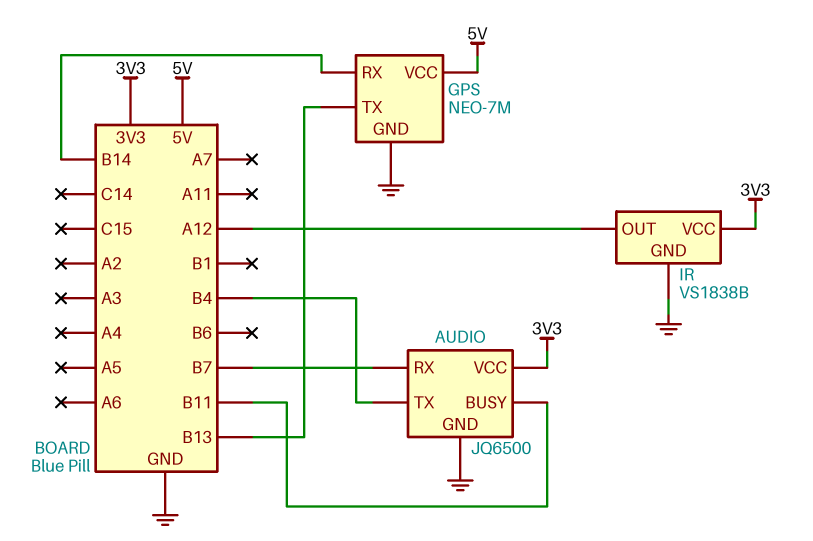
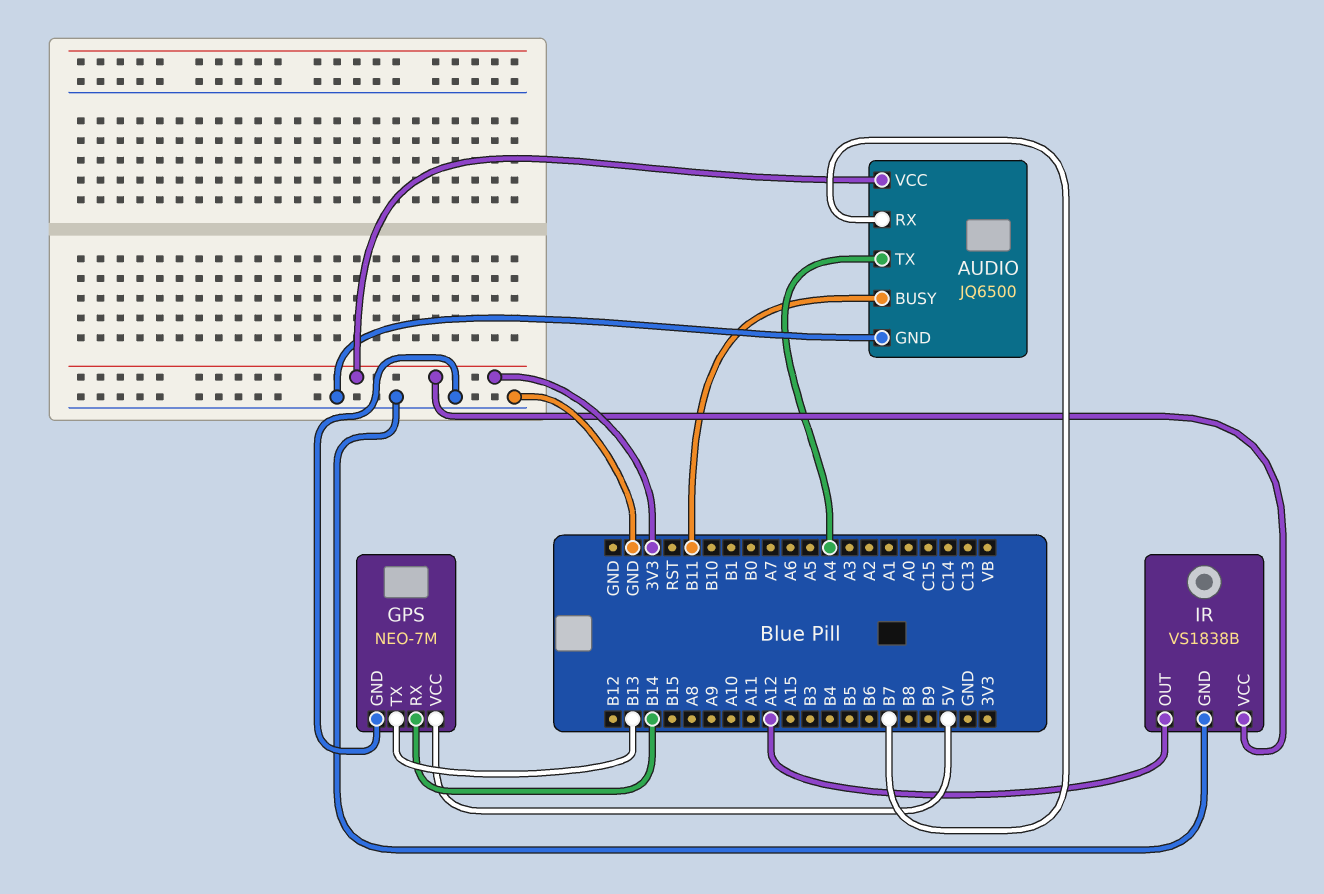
AUDIO pin TX: B4 -> A4

